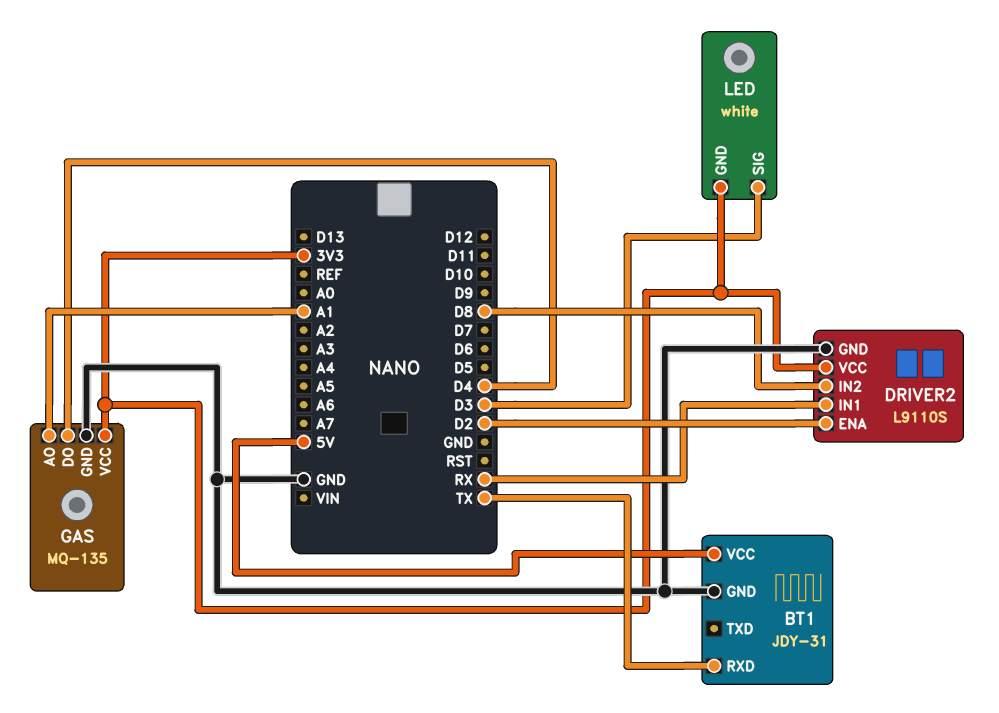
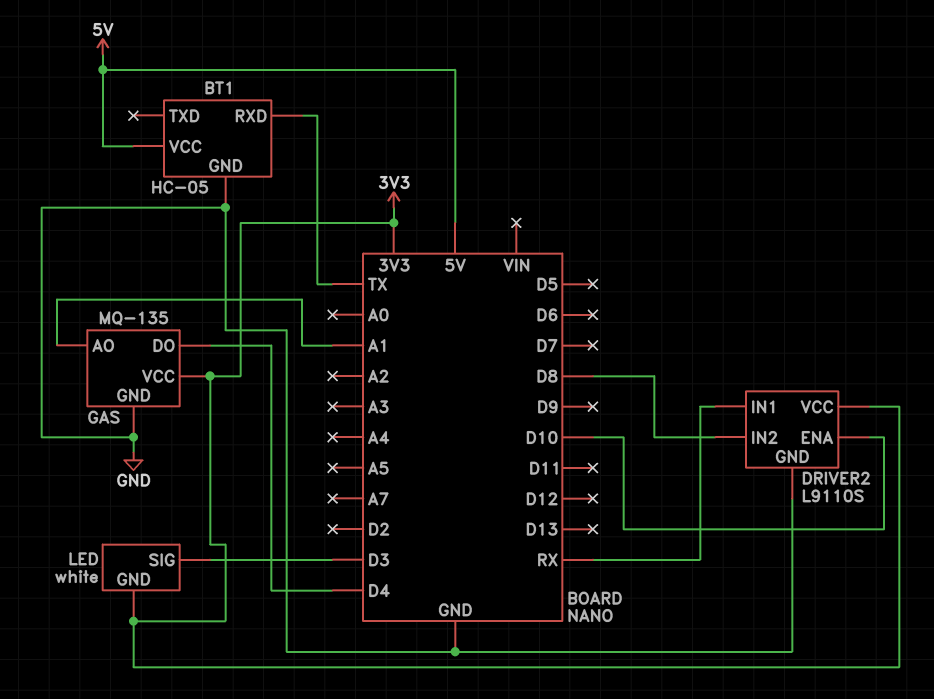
BT1: JDY-31 -> HC-05
DRIVER2 pin ENA: D2 -> D10

